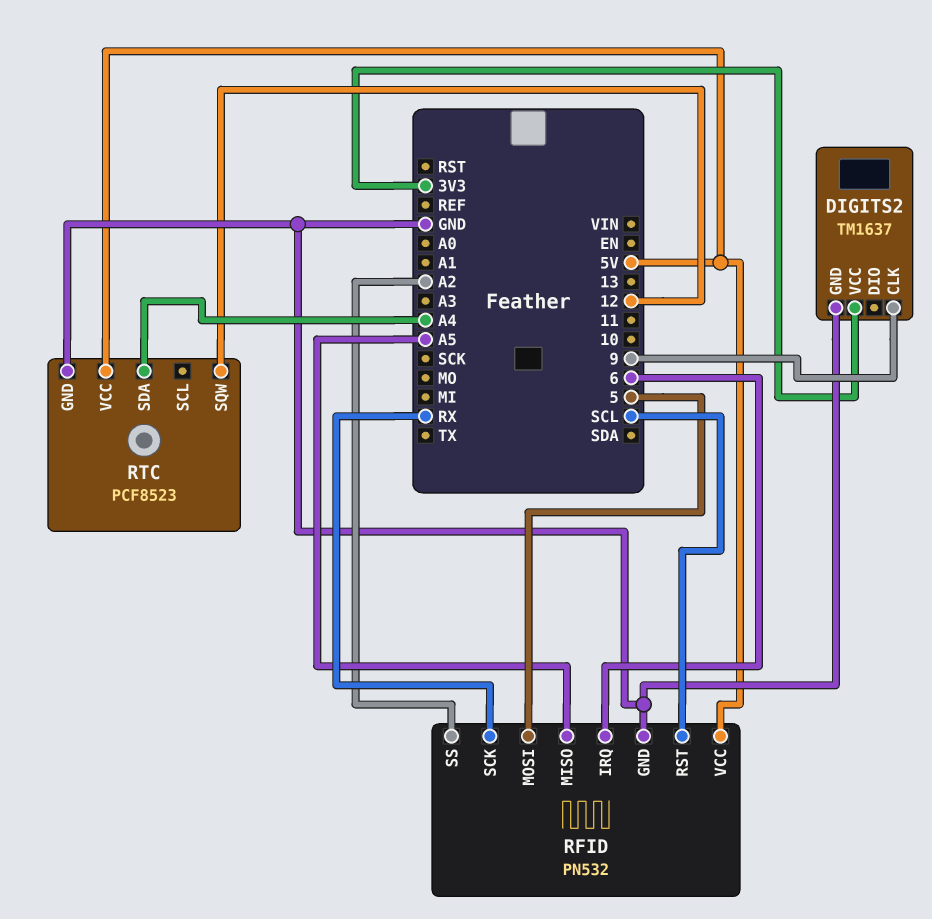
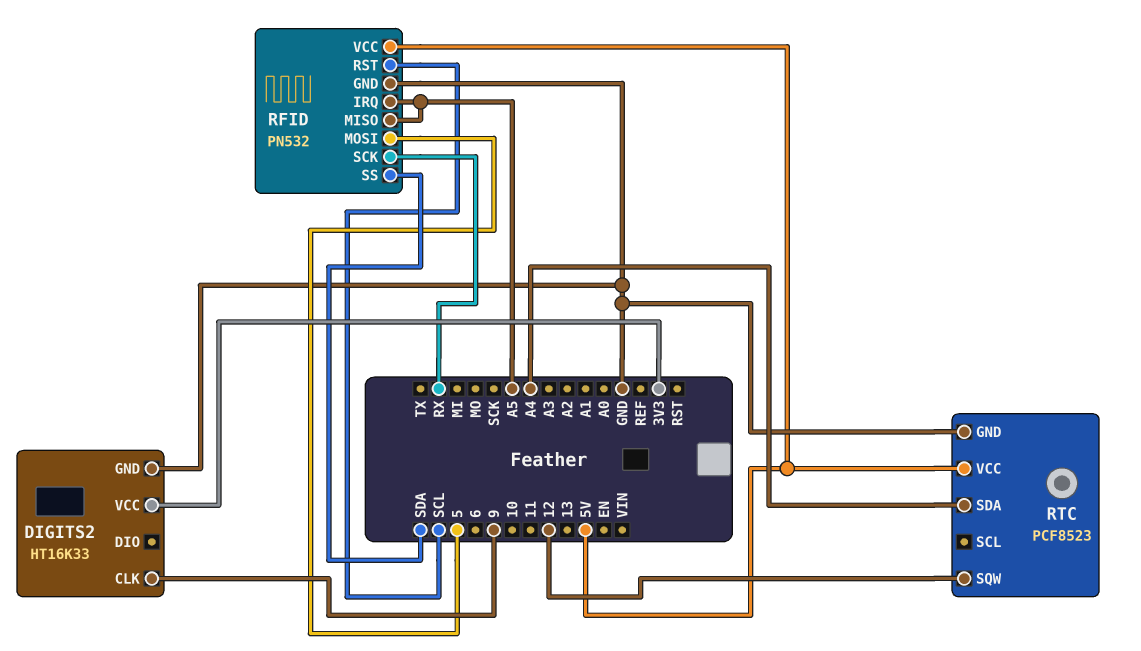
DIGITS2: TM1637 -> HT16K33
RFID pin IRQ: 6 -> A5
RFID pin SS: A2 -> SDA

